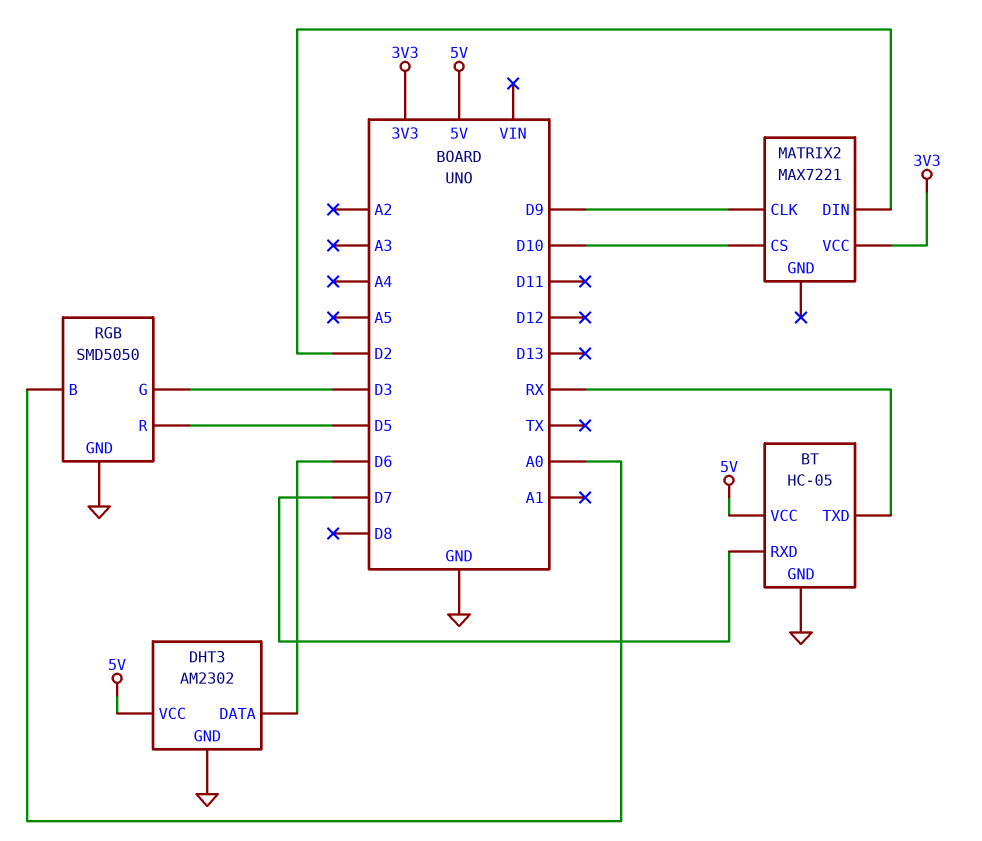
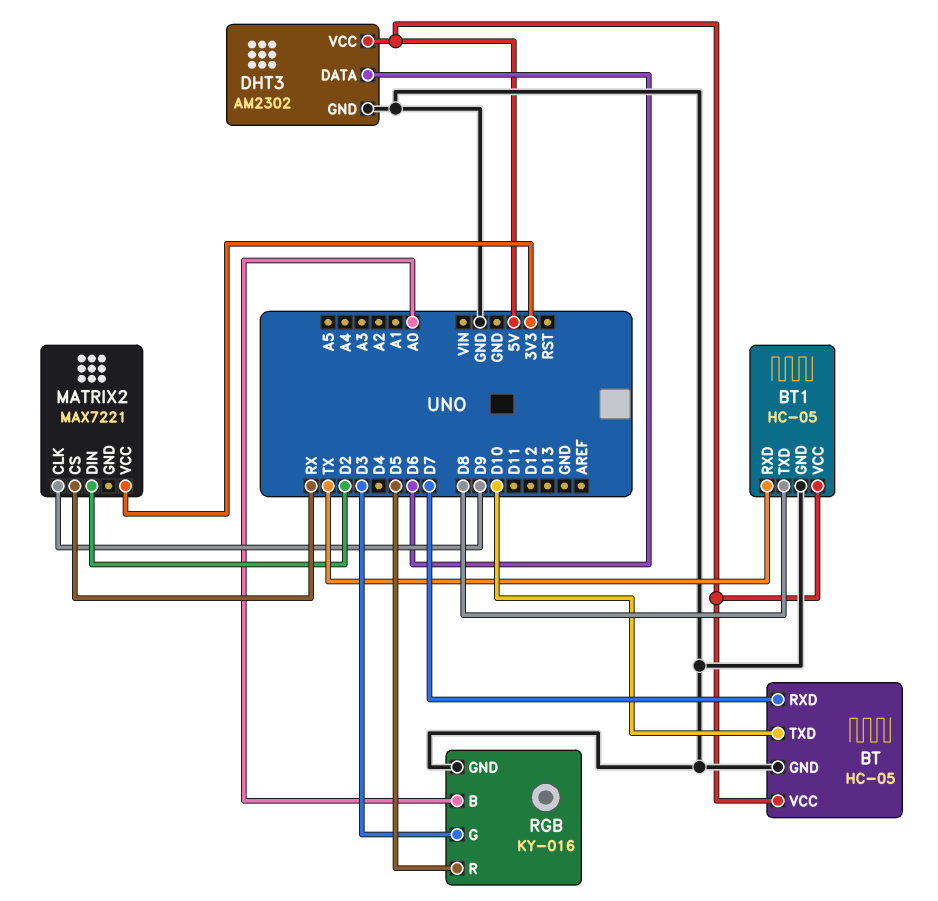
BT pin TXD: RX -> D10
BT1: none -> HC-05
BT1 pin GND: none -> GND
BT1 pin RXD: none -> TX
BT1 pin TXD: none -> D8
BT1 pin VCC: none -> 5V
MATRIX2 pin CS: D10 -> RX
RGB: SMD5050 -> KY-016

